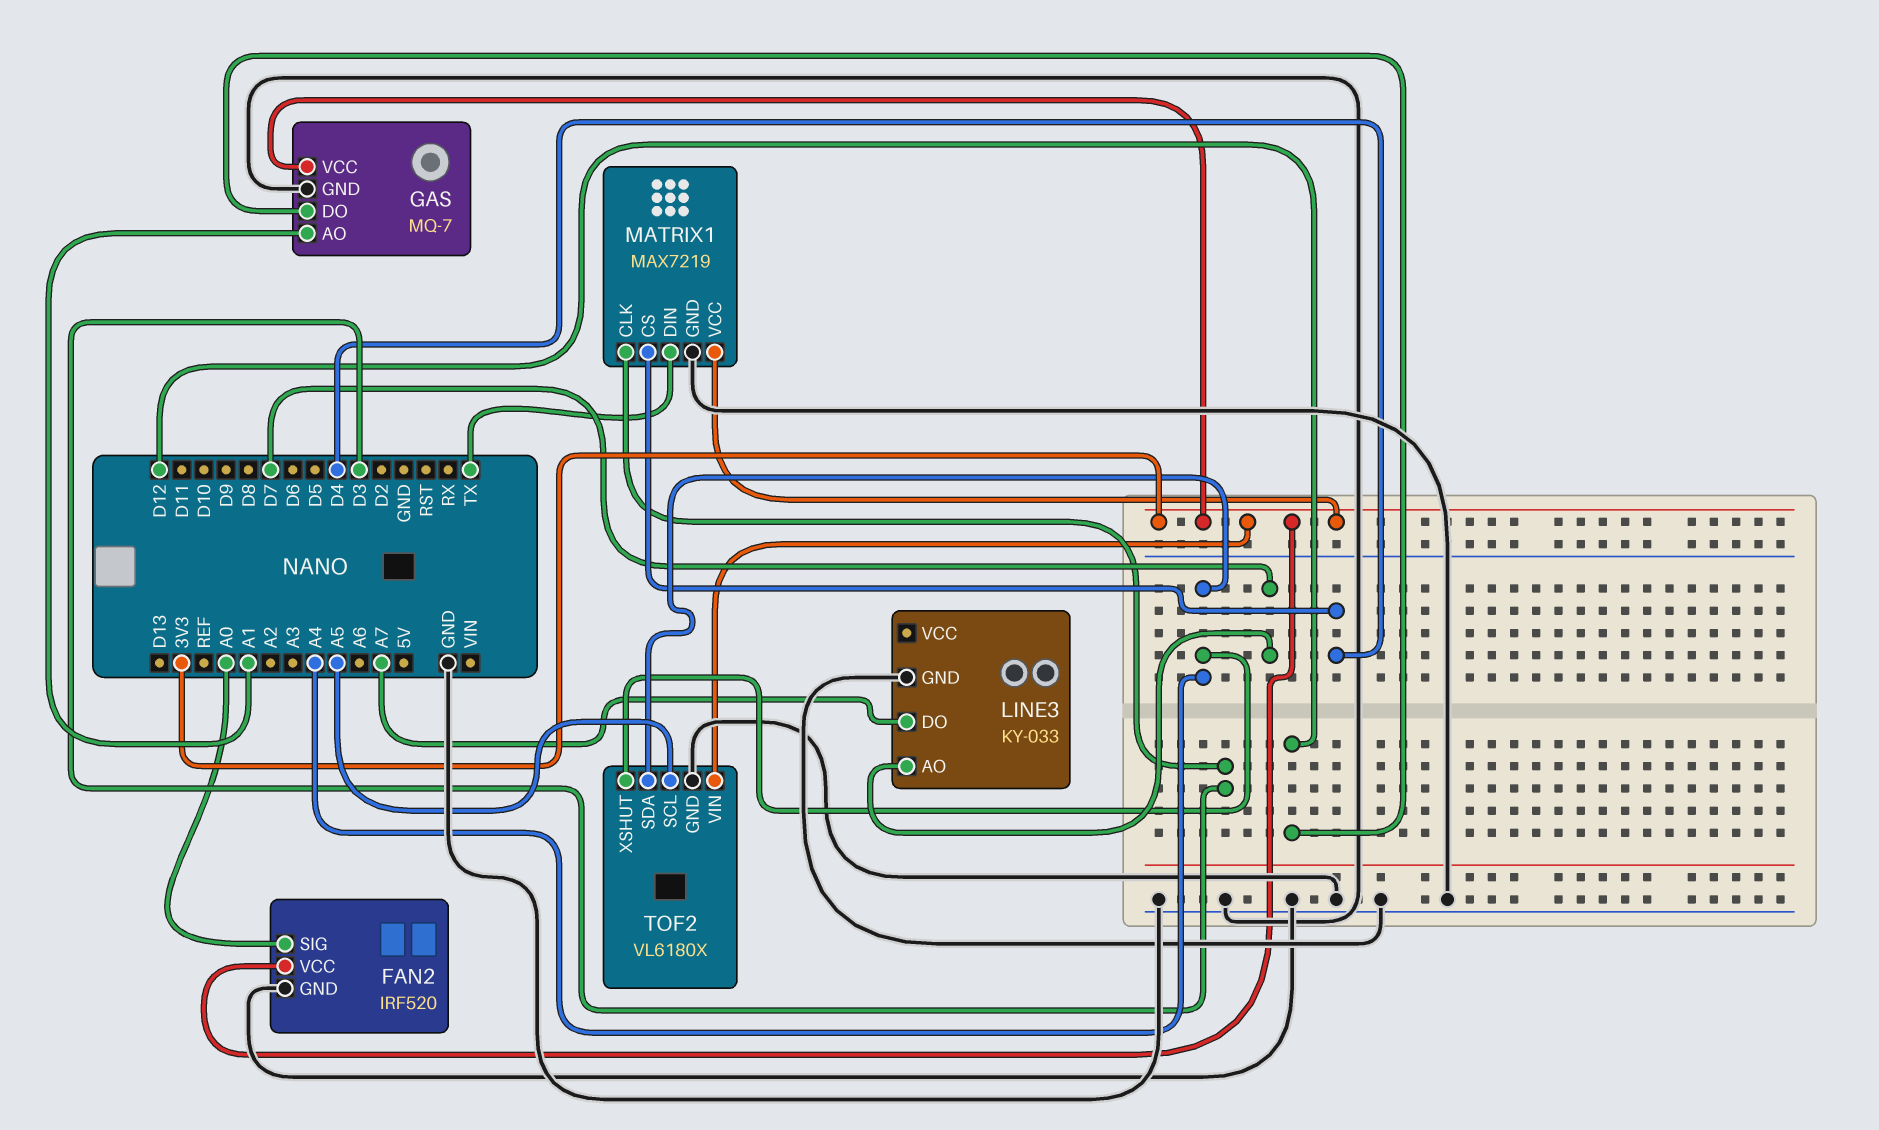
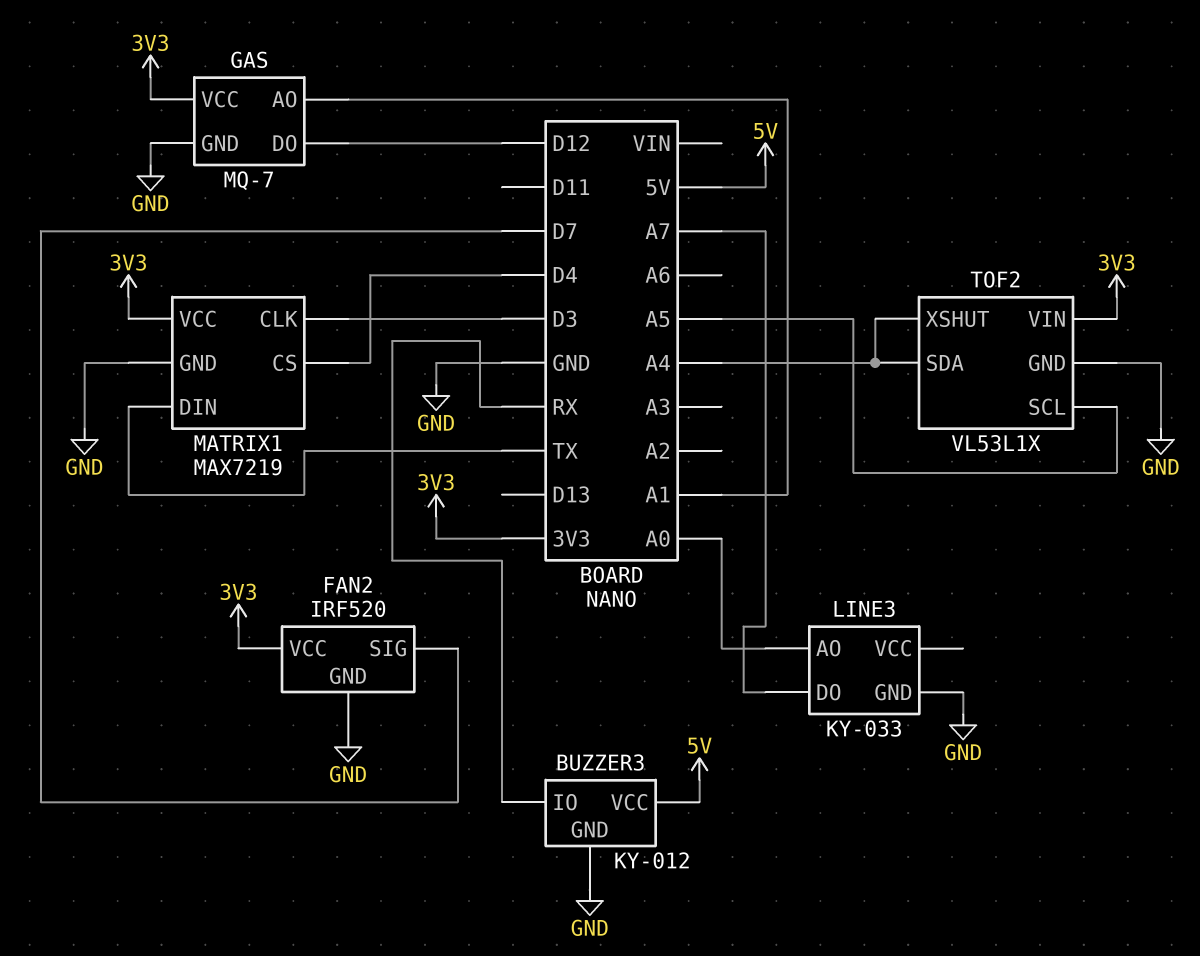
BUZZER3: none -> KY-012
BUZZER3 pin GND: none -> GND
BUZZER3 pin IO: none -> RX
BUZZER3 pin VCC: none -> 5V
FAN2 pin SIG: A0 -> D7
LINE3 pin AO: D7 -> A0
TOF2: VL6180X -> VL53L1X

